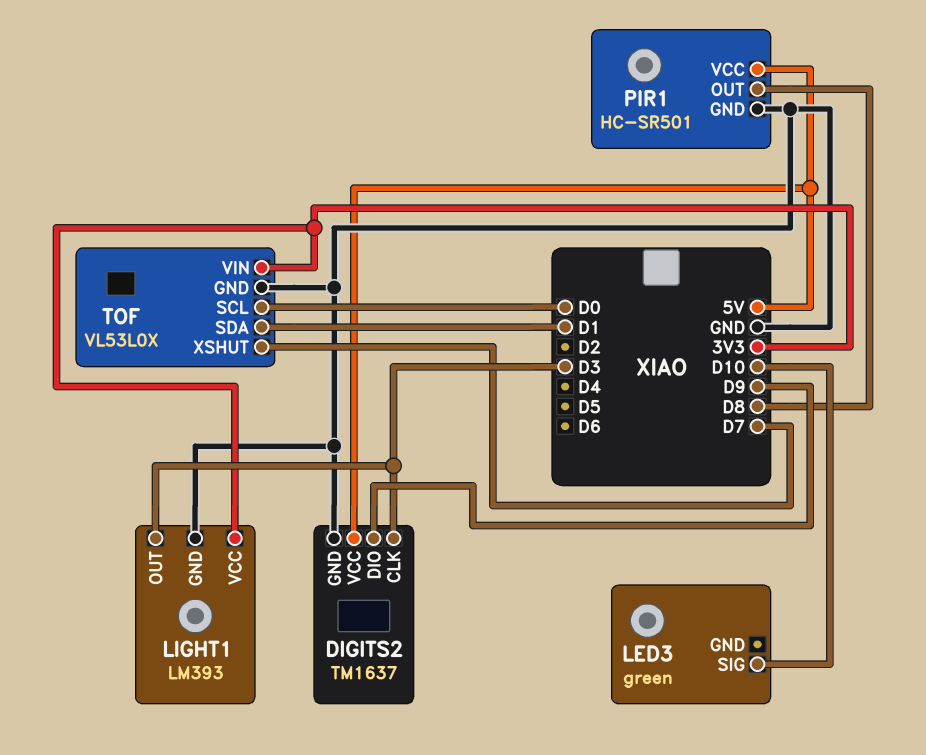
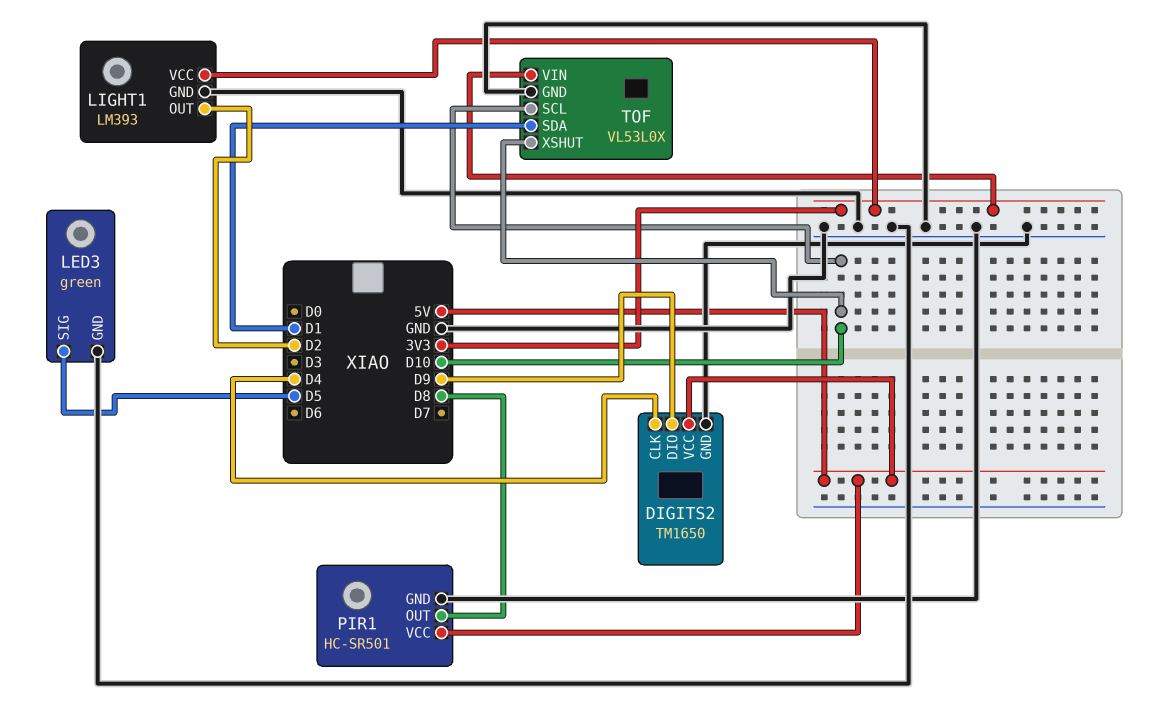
DIGITS2: TM1637 -> TM1650
DIGITS2 pin CLK: D3 -> D4
LED3 pin GND: none -> GND
LED3 pin SIG: D10 -> D5
LIGHT1 pin OUT: D3 -> D2
TOF pin SCL: D0 -> D10
TOF pin XSHUT: D7 -> D10

